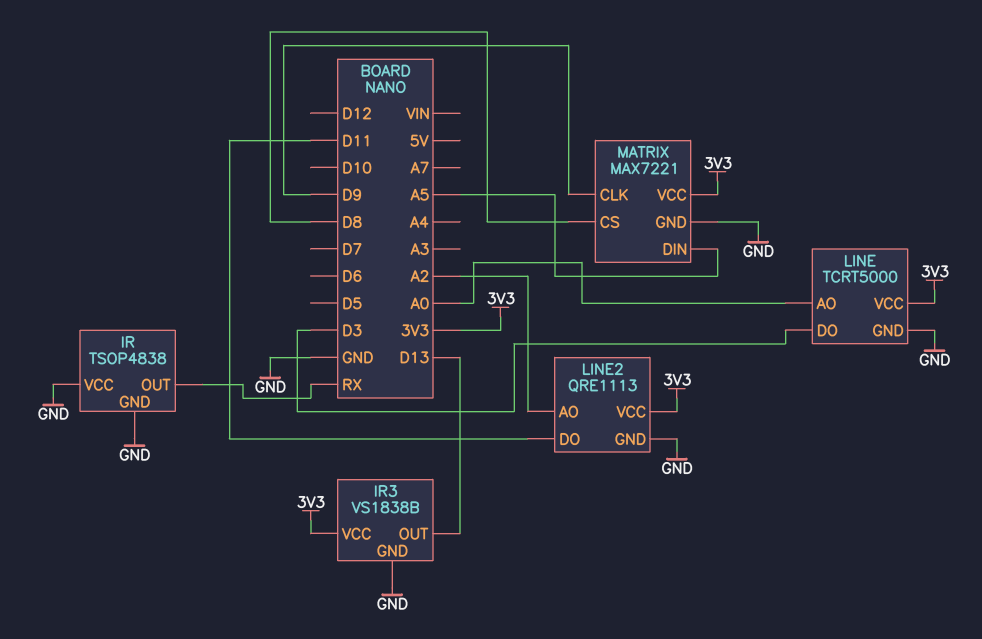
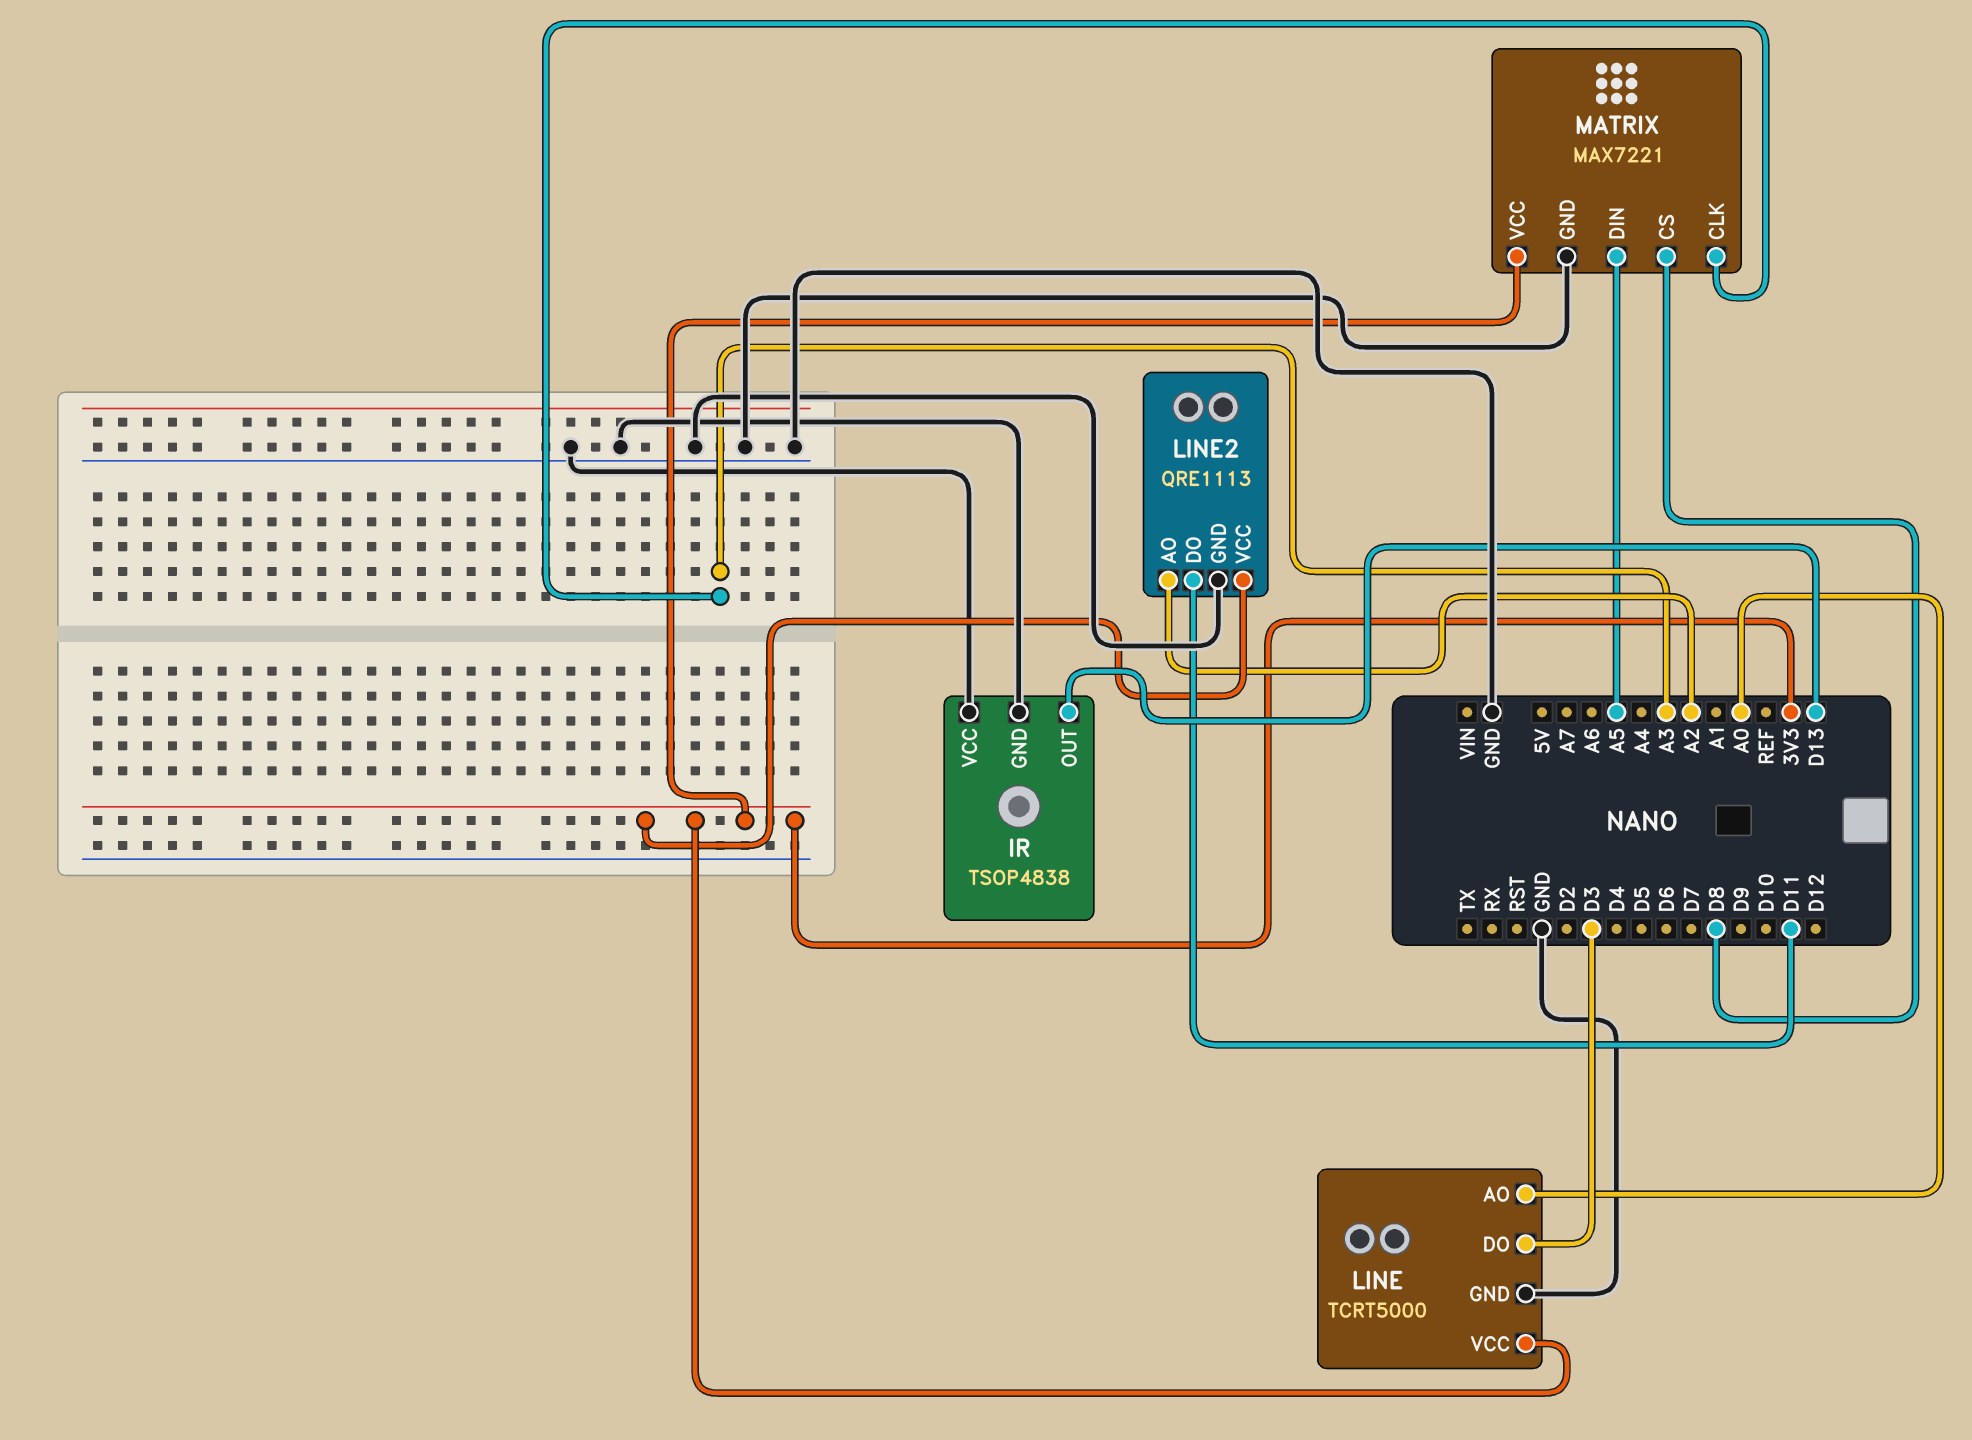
IR pin OUT: RX -> D13
IR3: VS1838B -> none
IR3 pin GND: GND -> none
IR3 pin OUT: D13 -> none
IR3 pin VCC: 3V3 -> none
MATRIX pin CLK: D9 -> A3

